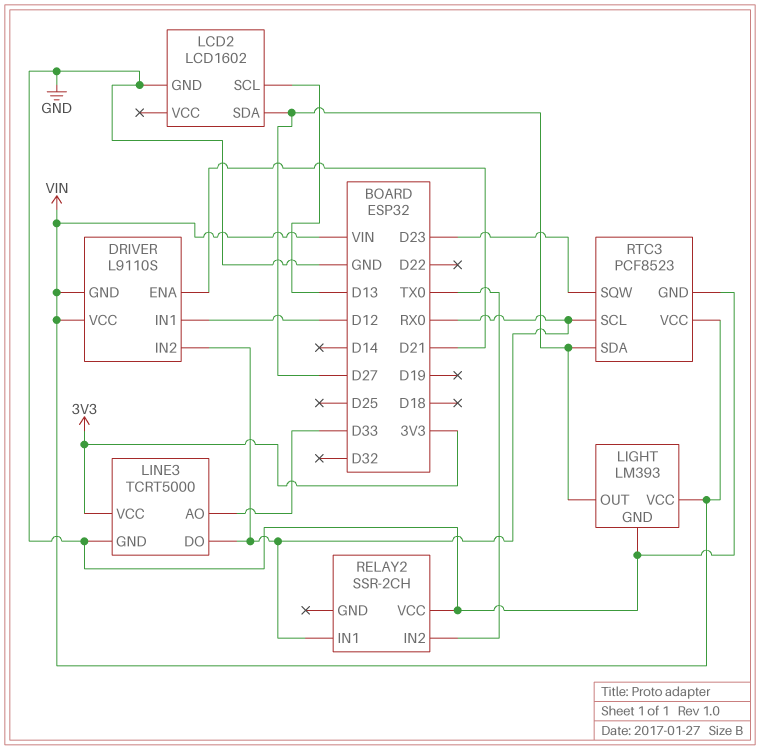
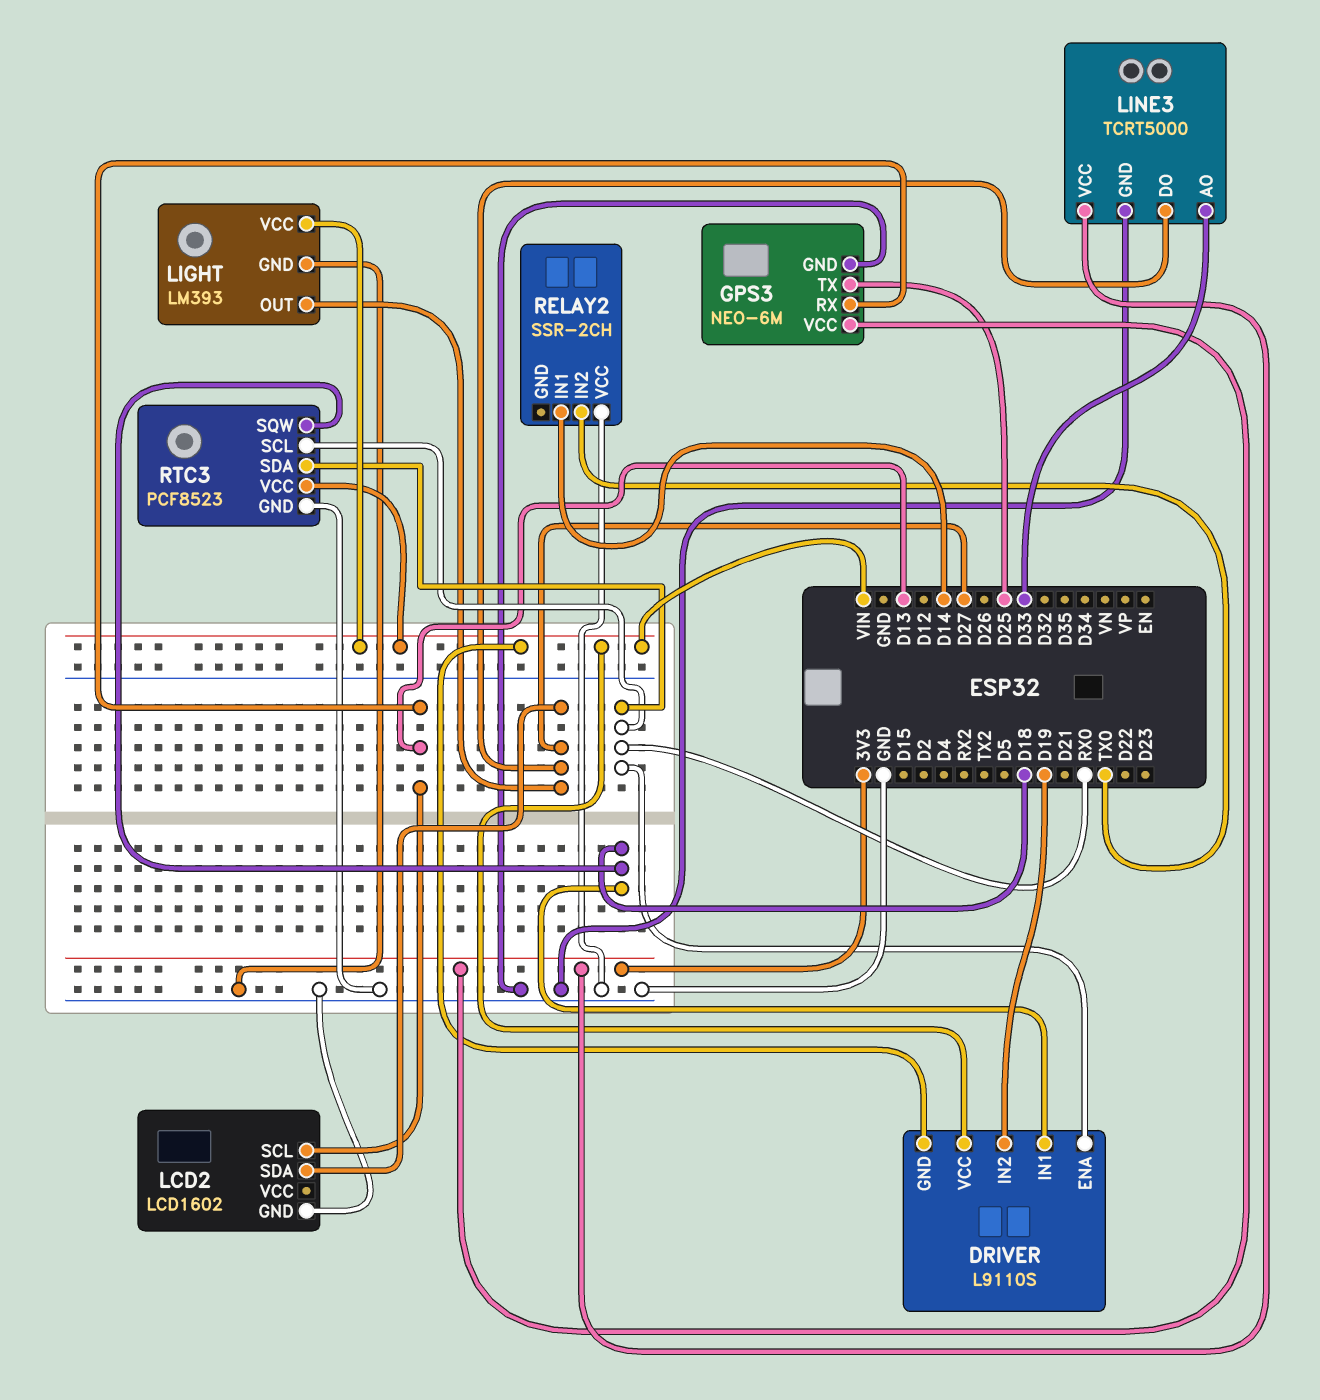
DRIVER pin ENA: D21 -> RX0
DRIVER pin IN1: D12 -> D18
DRIVER pin IN2: RX0 -> D19
GPS3: none -> NEO-6M
GPS3 pin GND: none -> GND
GPS3 pin RX: none -> D13
GPS3 pin TX: none -> D25
GPS3 pin VCC: none -> 3V3
LINE3 pin DO: RX0 -> D27
RELAY2 pin IN1: RX0 -> D14
RTC3 pin SDA: D27 -> RX0
RTC3 pin SQW: D23 -> D18

